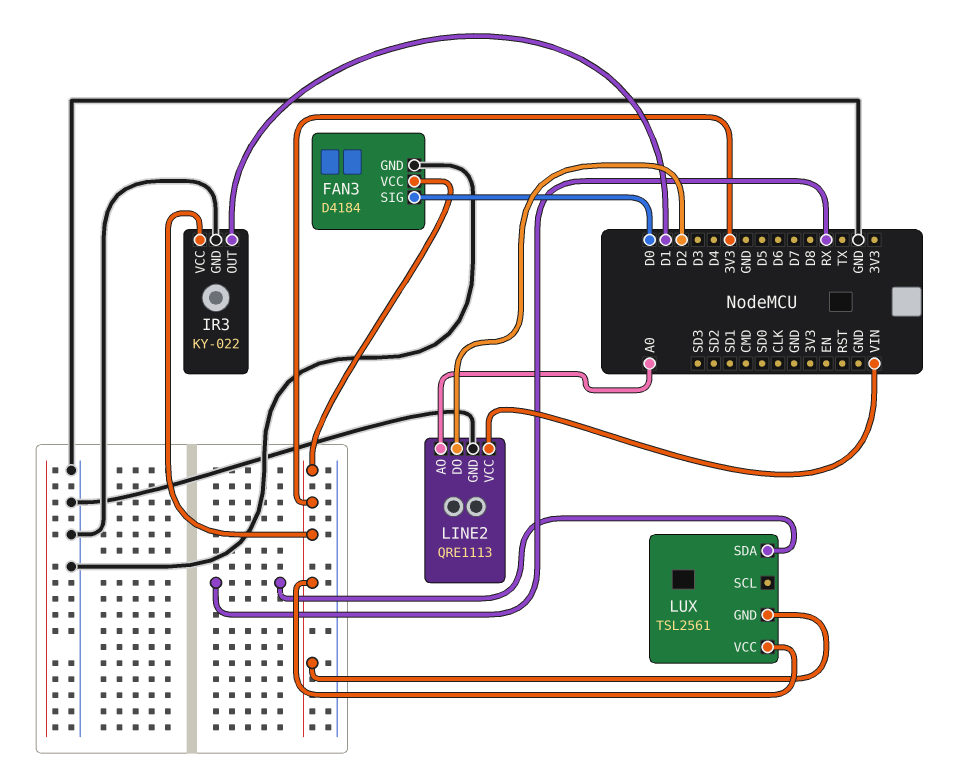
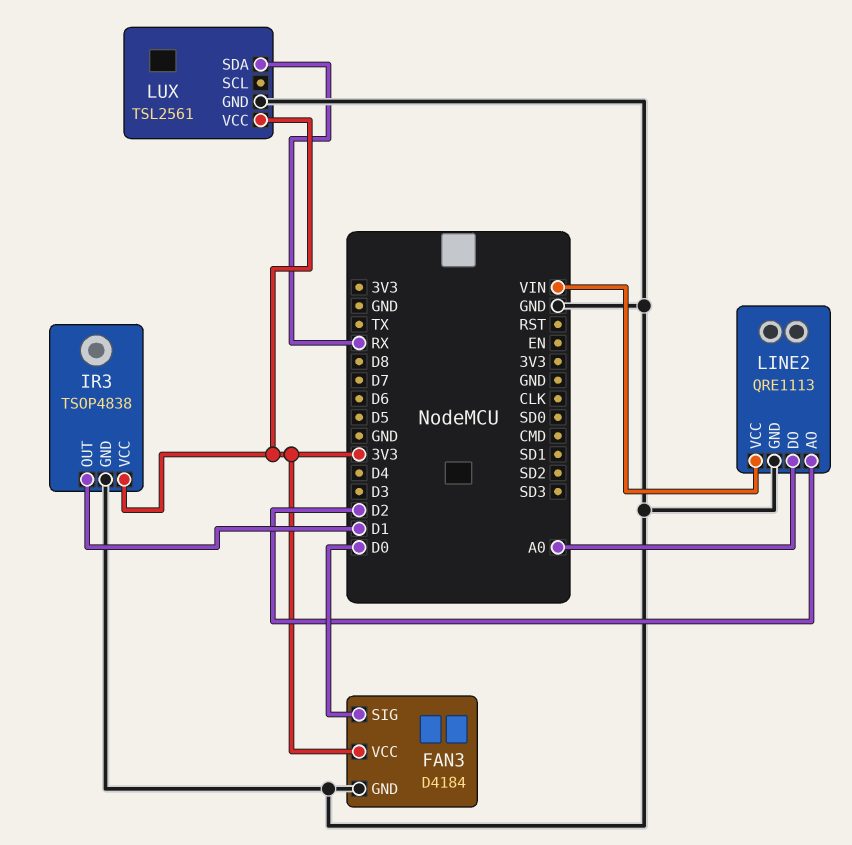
IR3: KY-022 -> TSOP4838
LINE2 pin AO: A0 -> D2
LINE2 pin DO: D2 -> A0
LUX pin GND: 3V3 -> GND

